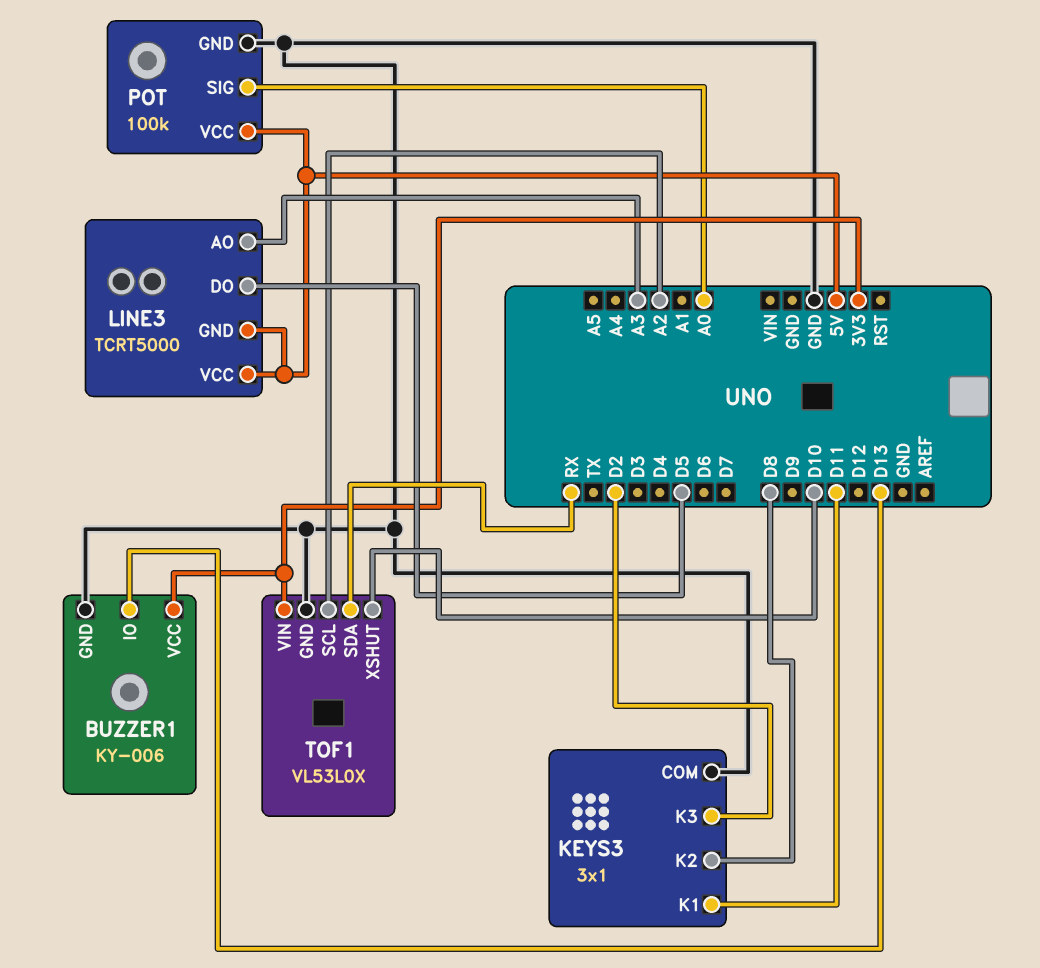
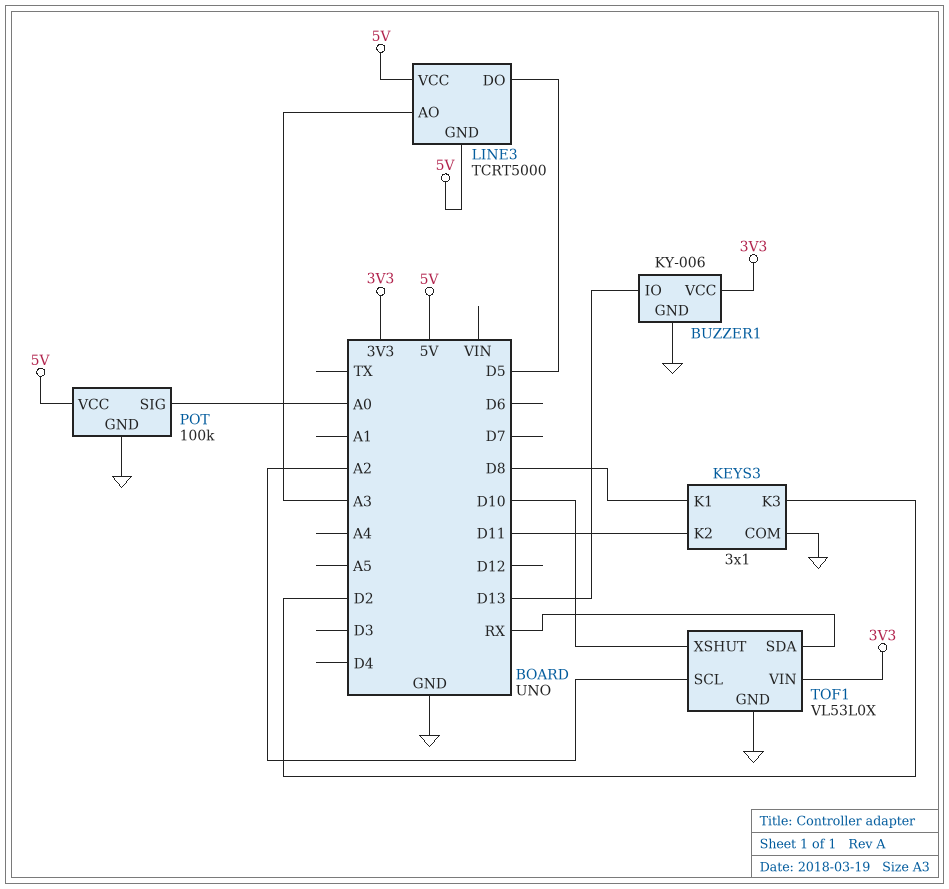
KEYS3 pin K1: D11 -> D8
KEYS3 pin K2: D8 -> D11

